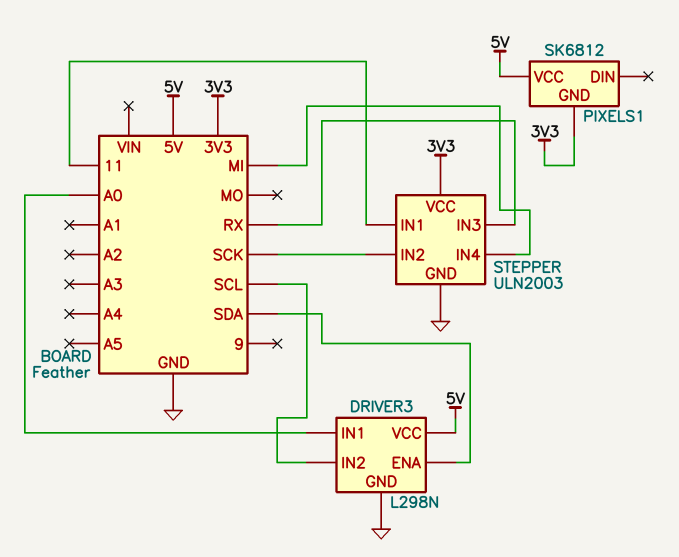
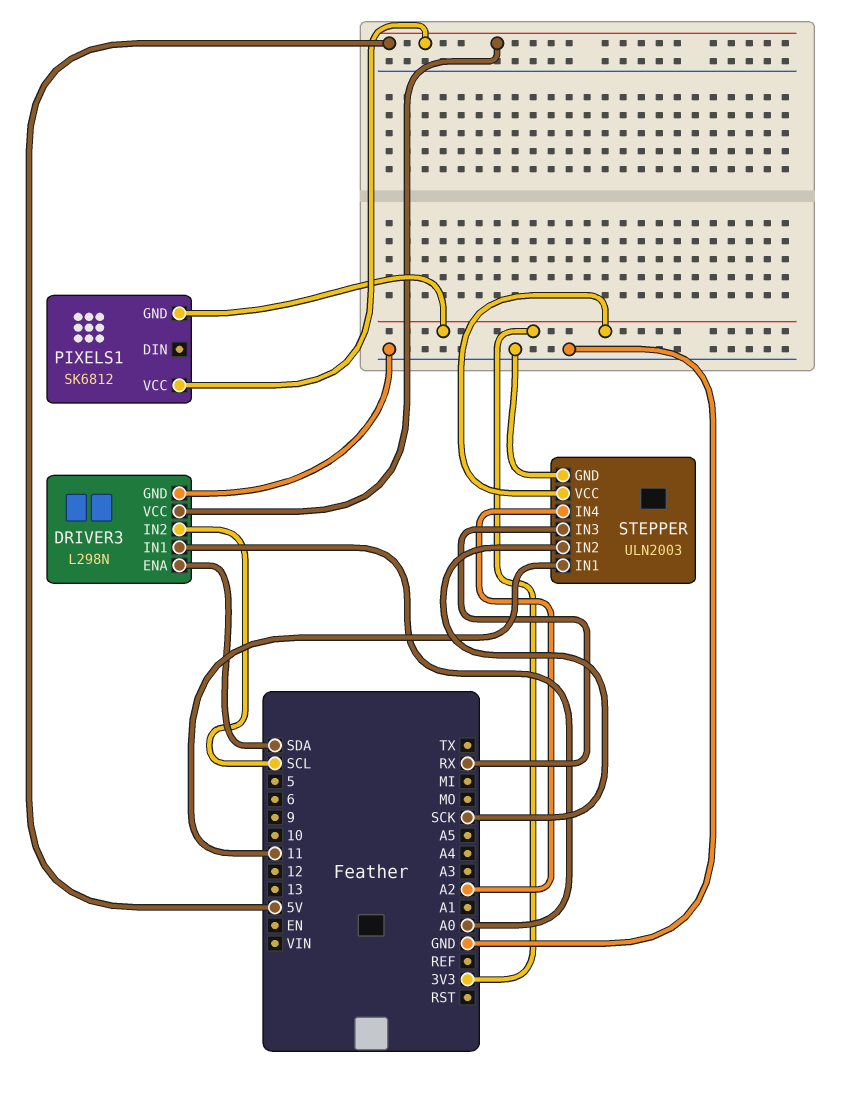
STEPPER pin IN4: MI -> A2

